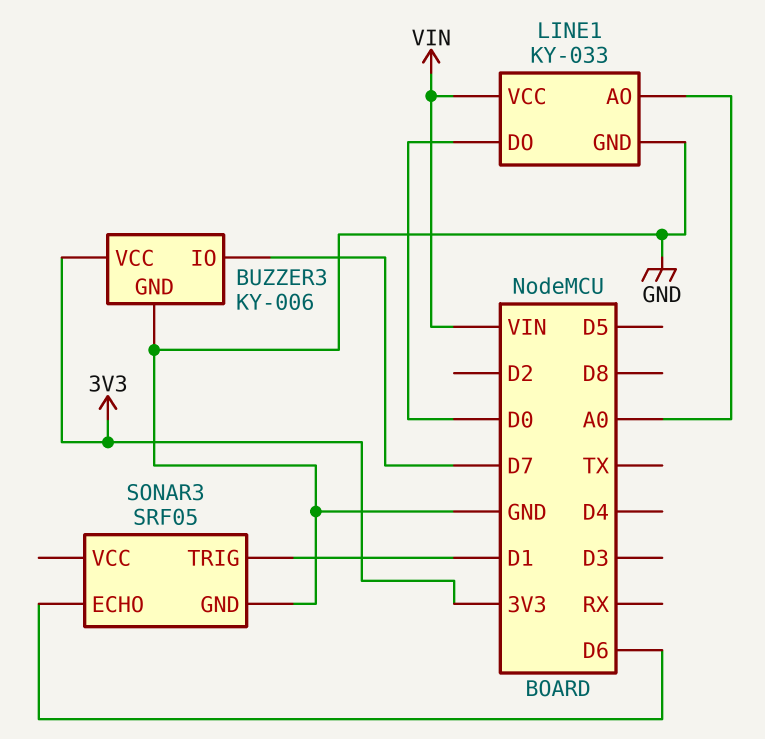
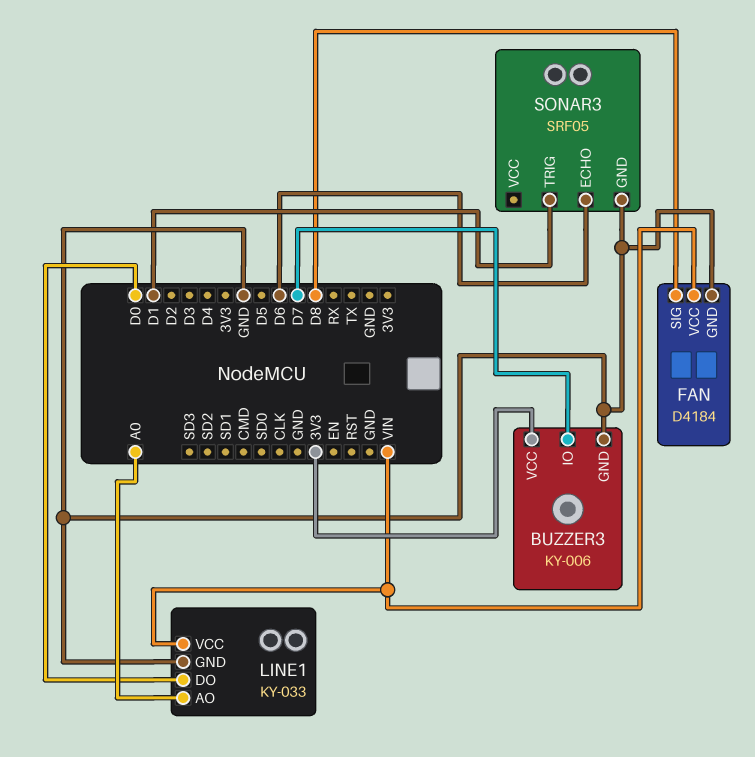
FAN: none -> D4184
FAN pin GND: none -> GND
FAN pin SIG: none -> D8
FAN pin VCC: none -> VIN

